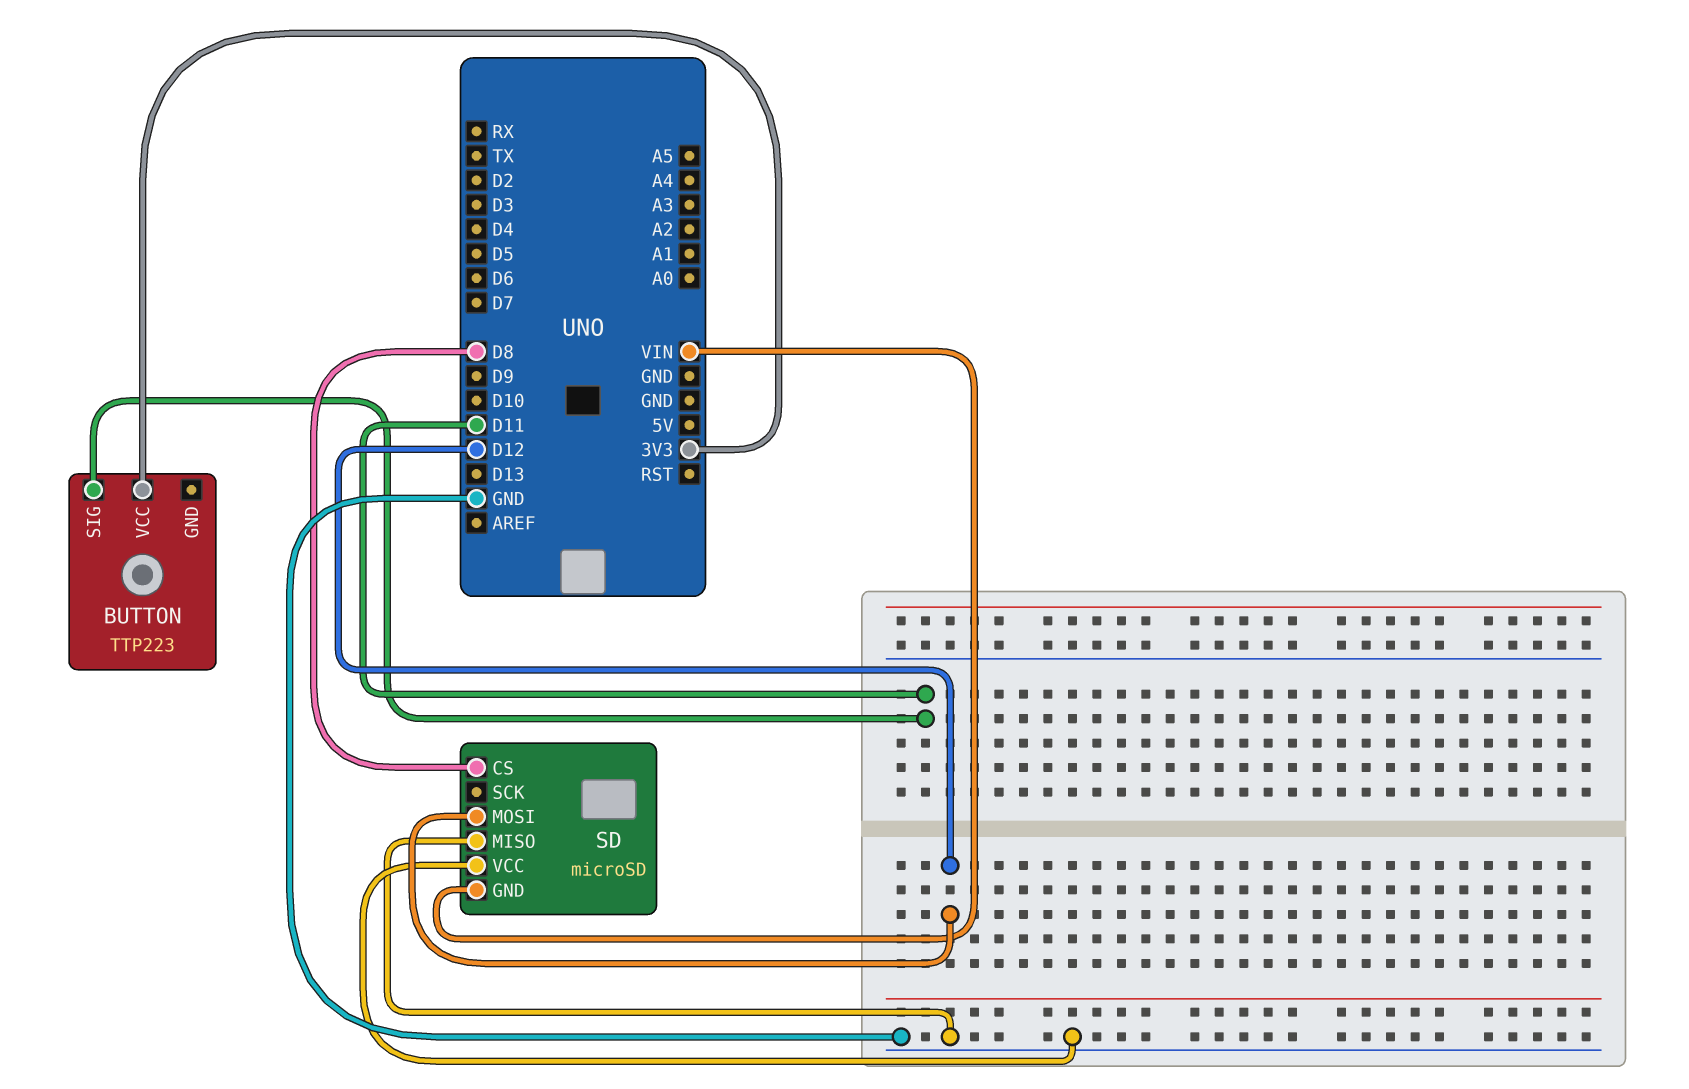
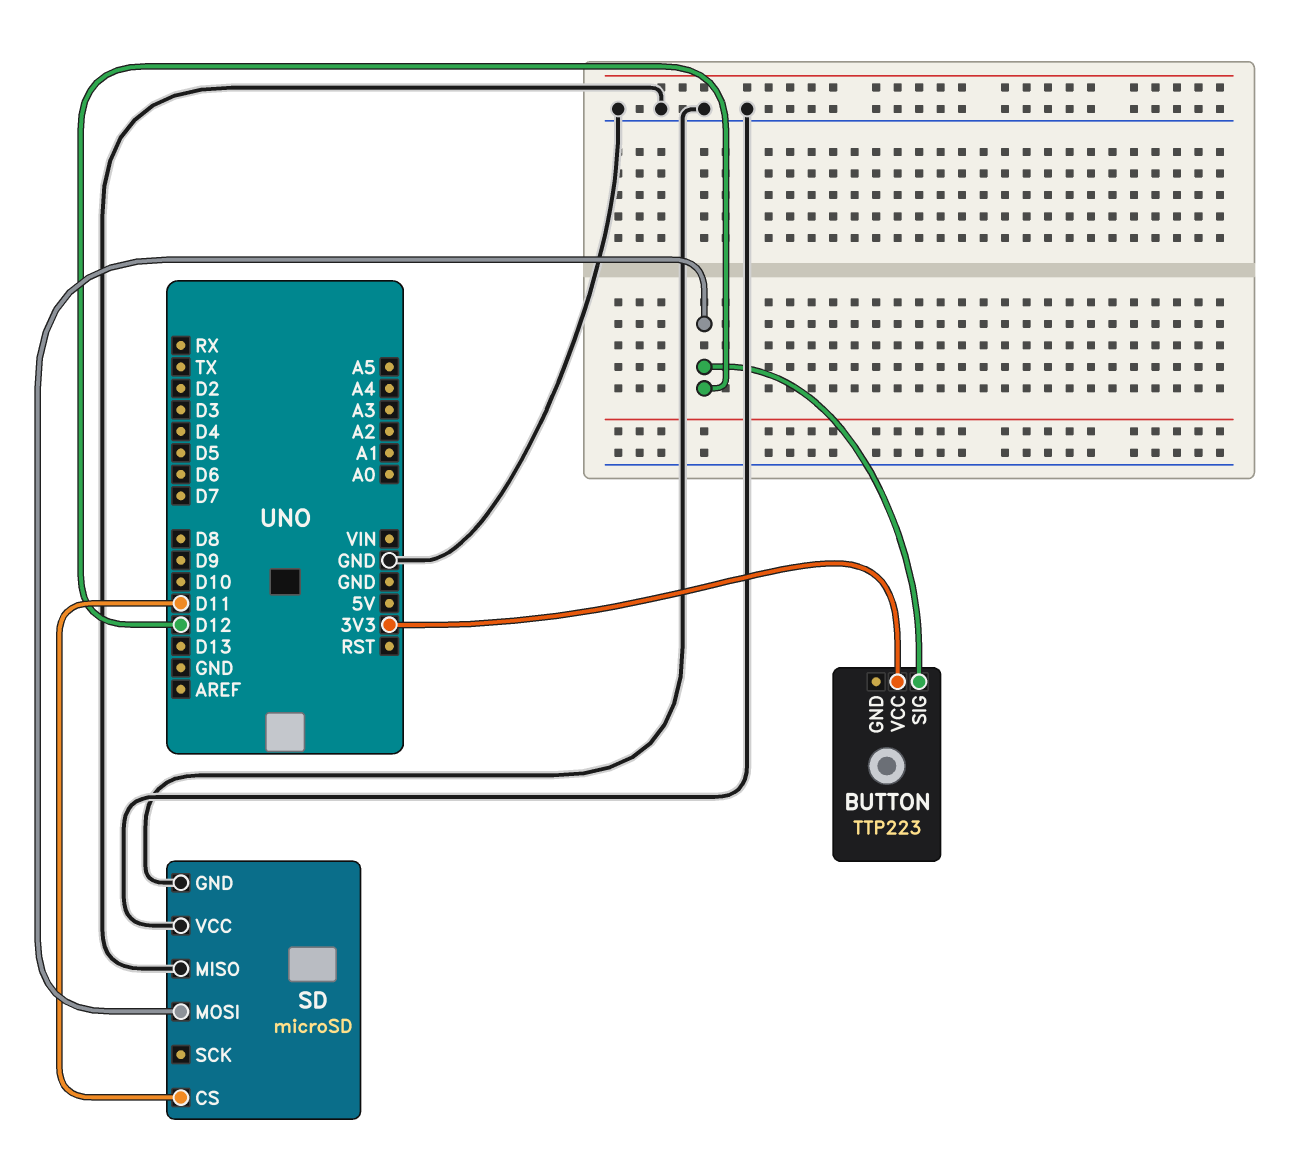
BUTTON pin SIG: D11 -> D12
SD pin CS: D8 -> D11
SD pin GND: VIN -> GND

